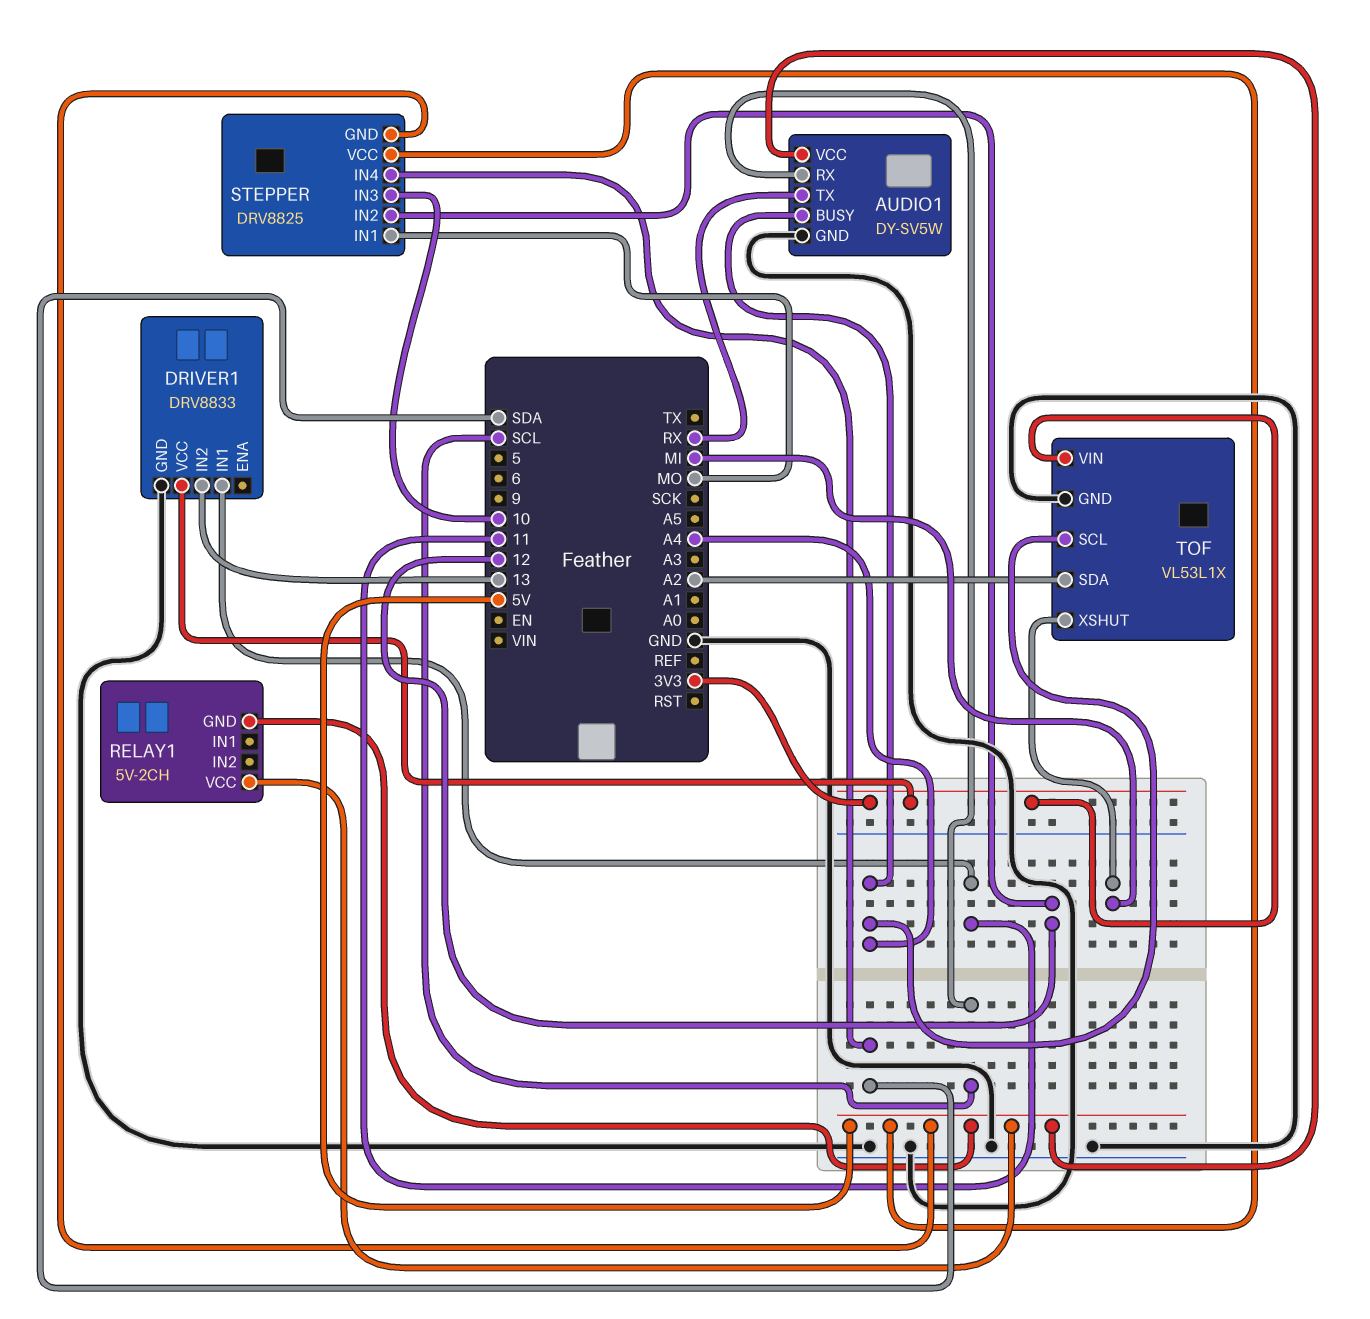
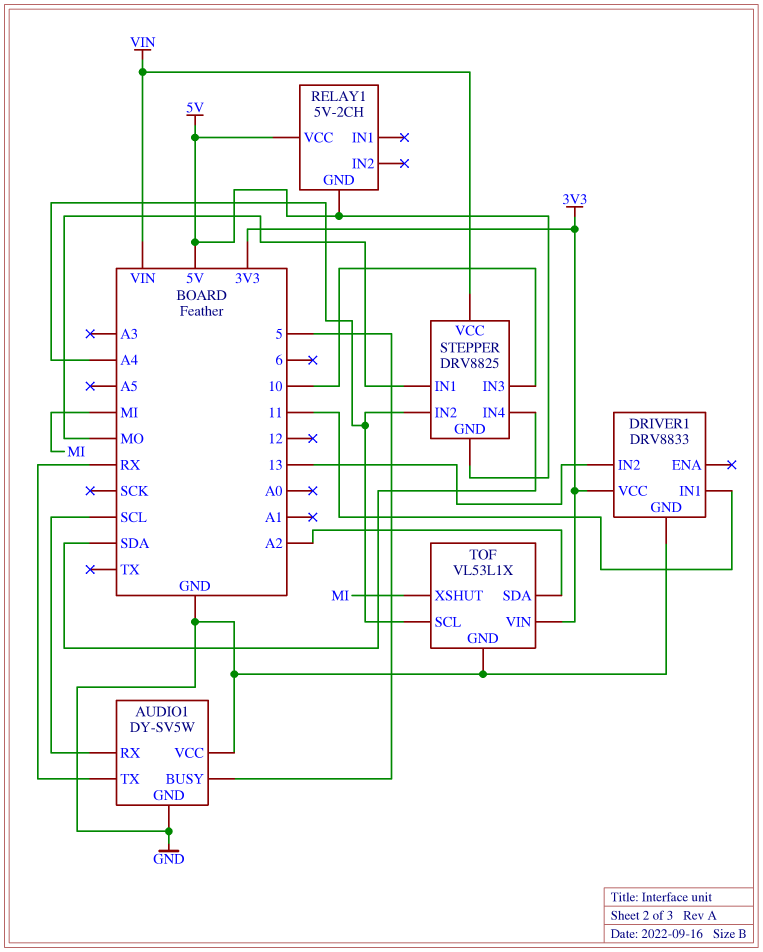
AUDIO1 pin BUSY: A4 -> 5
AUDIO1 pin VCC: 5V -> GND
STEPPER pin IN2: 12 -> A4
STEPPER pin VCC: 5V -> VIN

